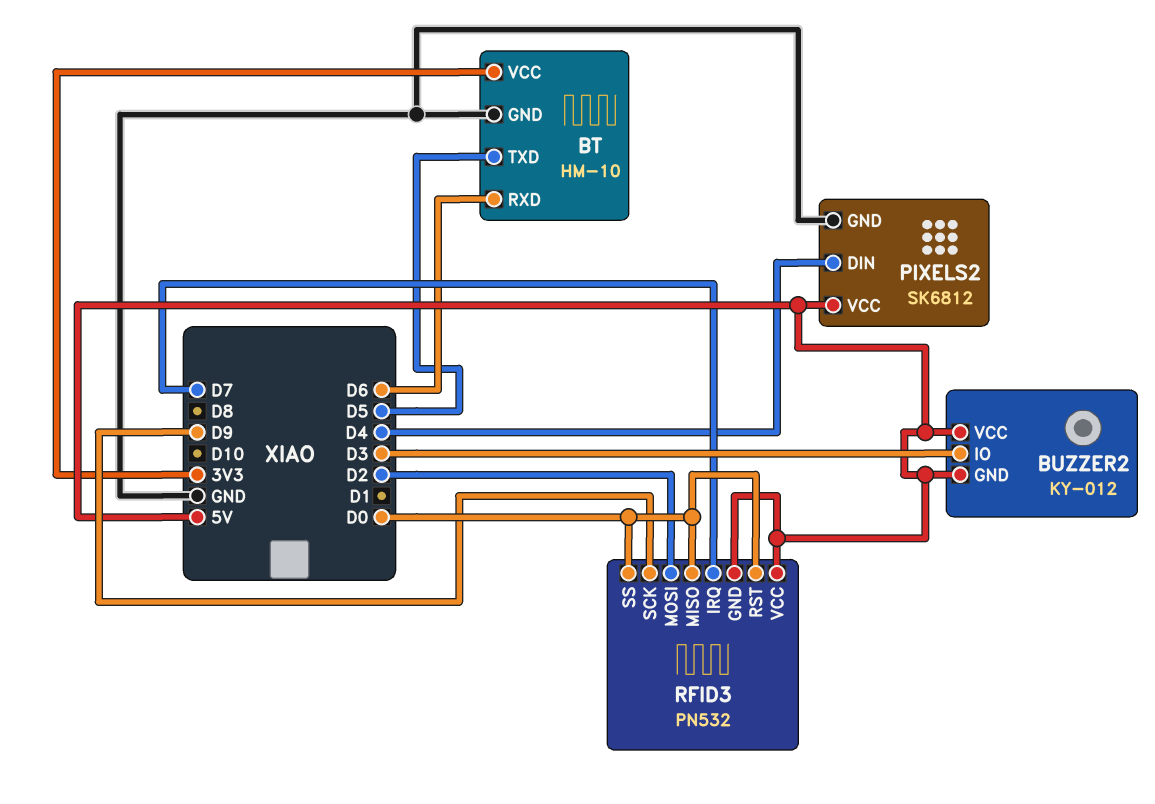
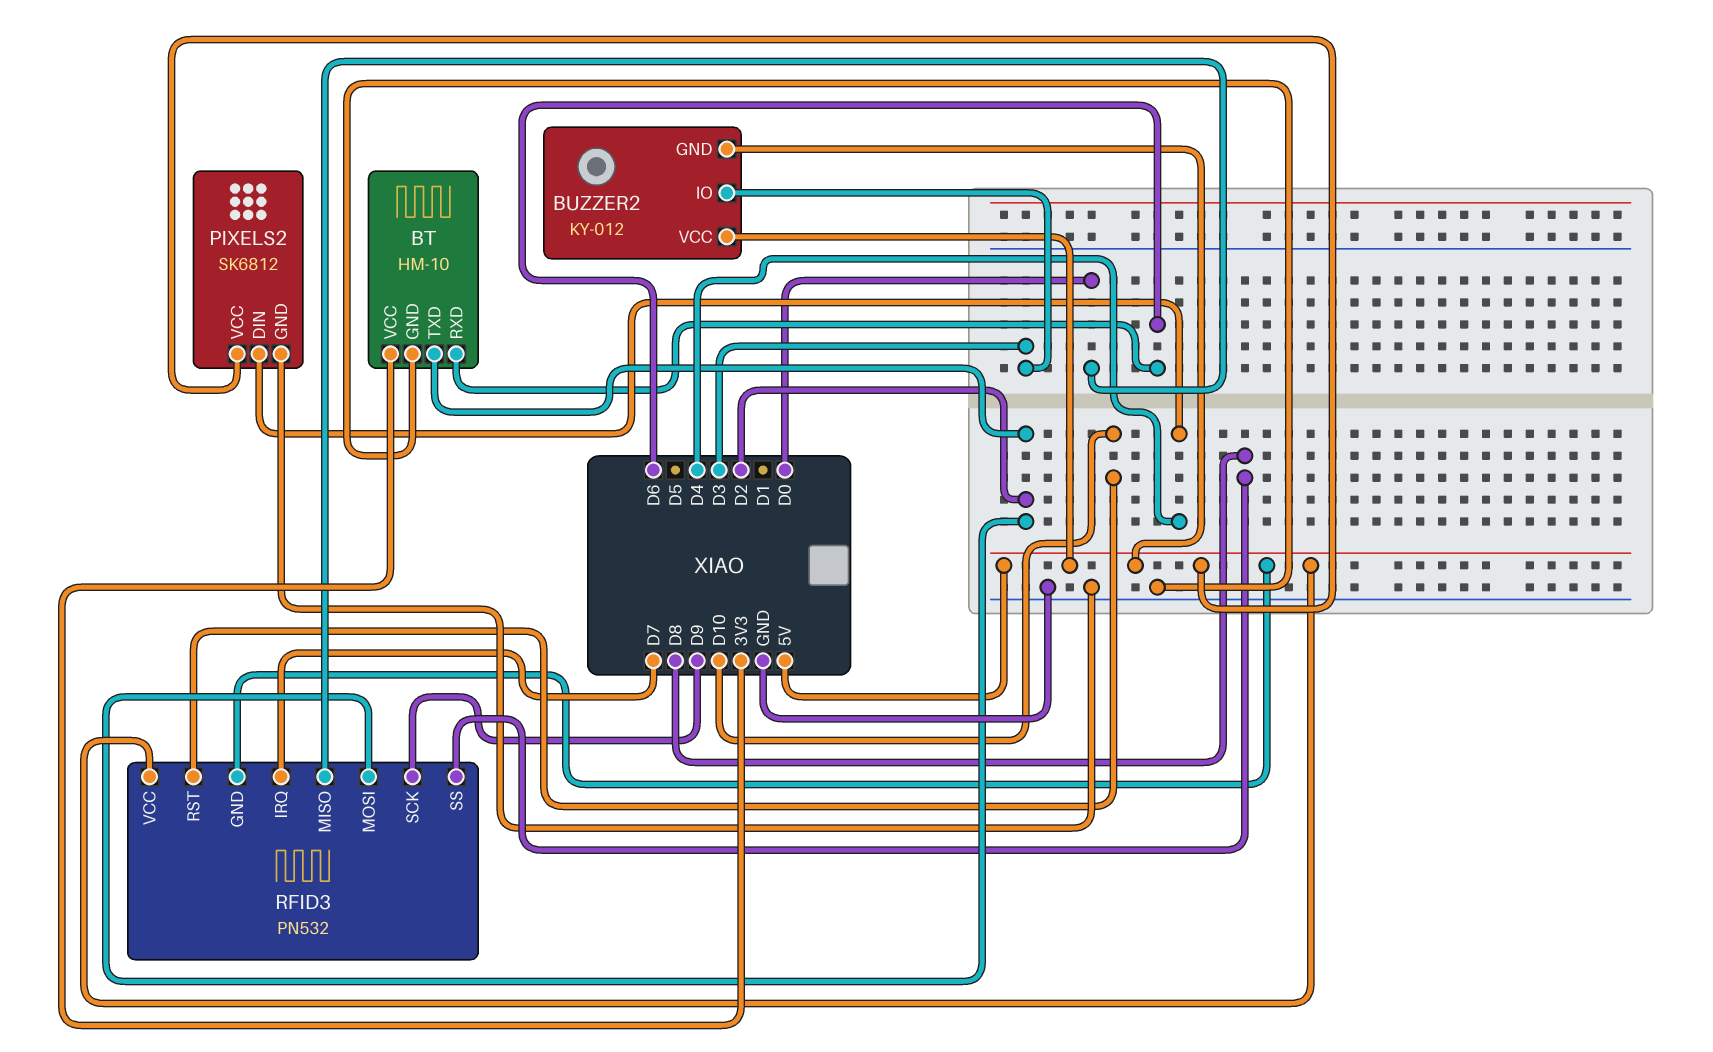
BT pin TXD: D5 -> D2
RFID3 pin RST: D0 -> D10
RFID3 pin SS: D0 -> D8

